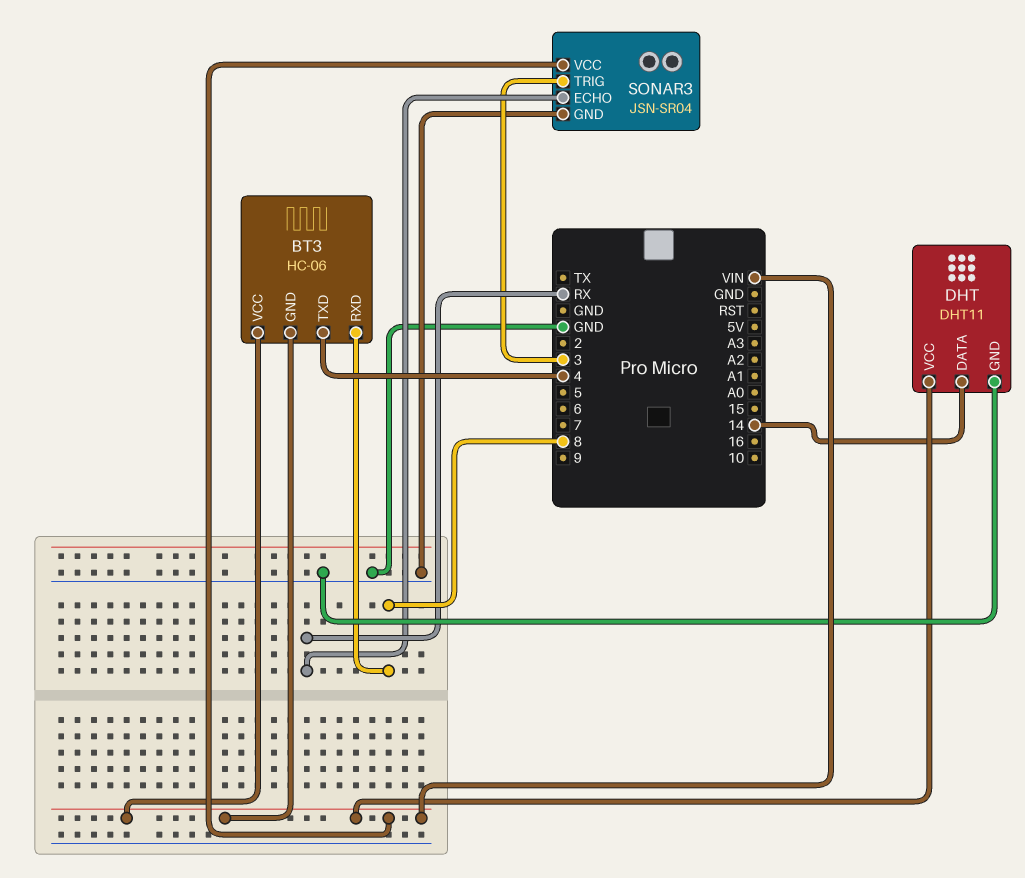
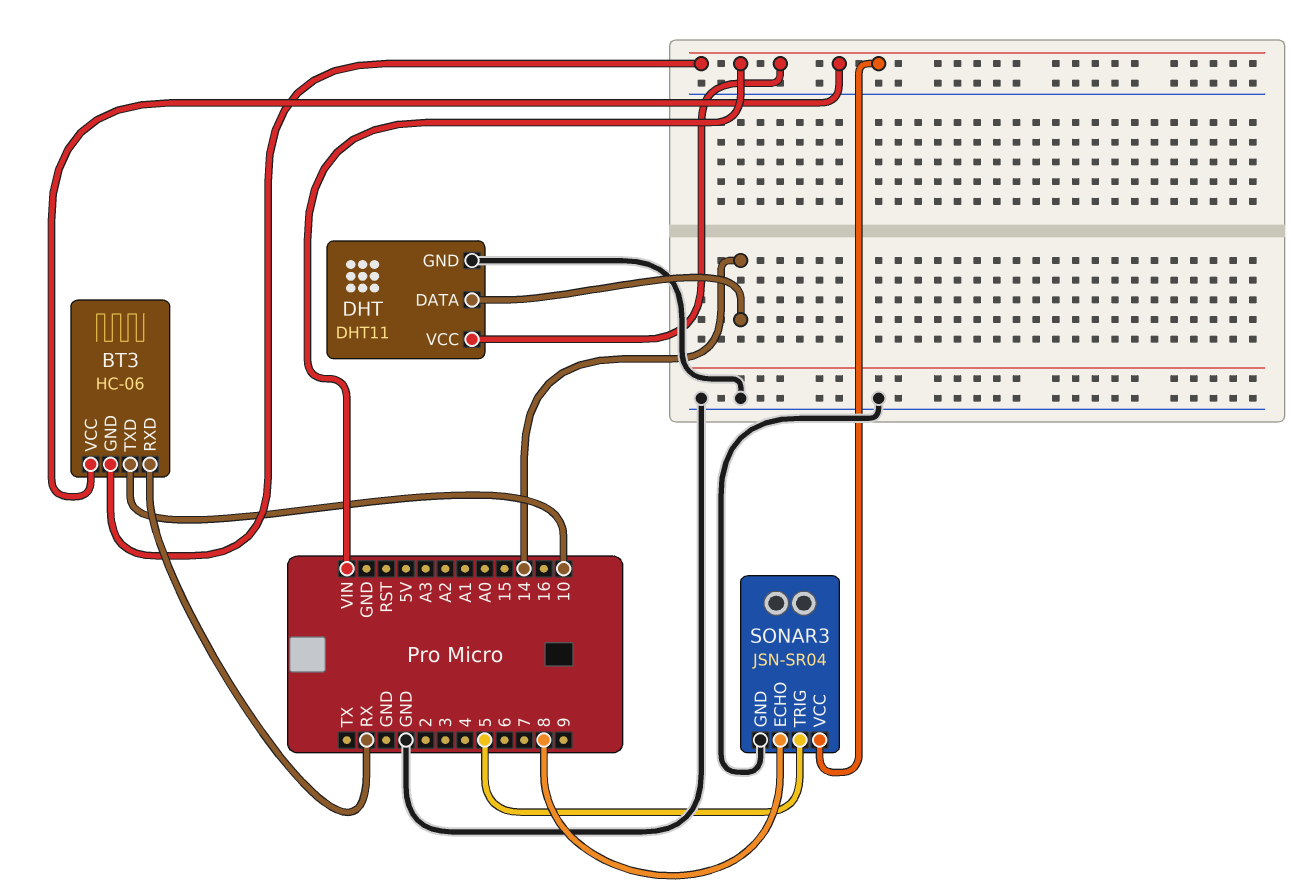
BT3 pin RXD: 8 -> RX
BT3 pin TXD: 4 -> 10
SONAR3 pin ECHO: RX -> 8
SONAR3 pin TRIG: 3 -> 5

